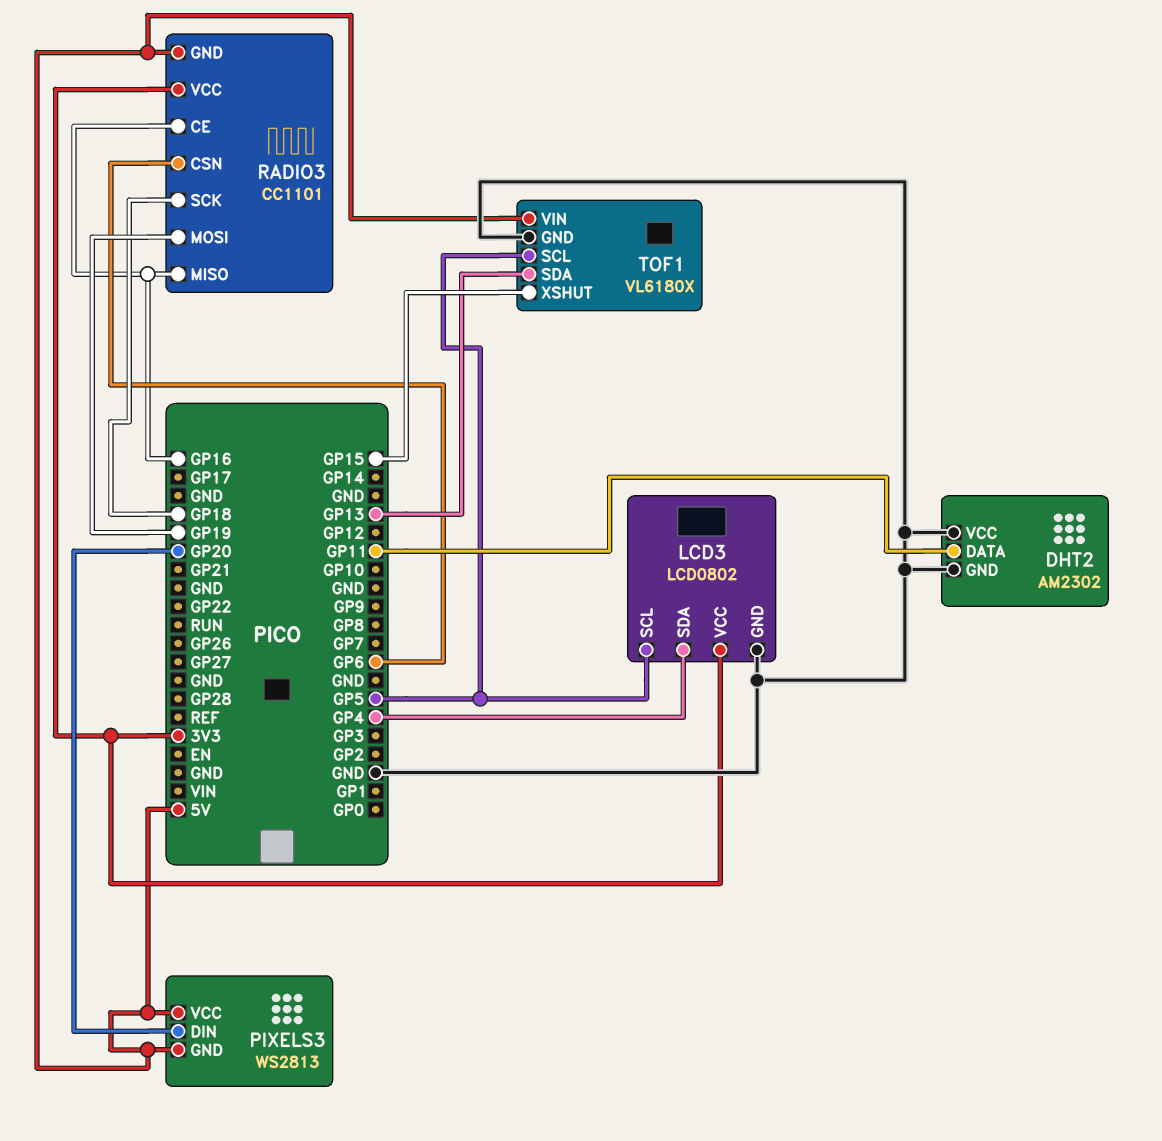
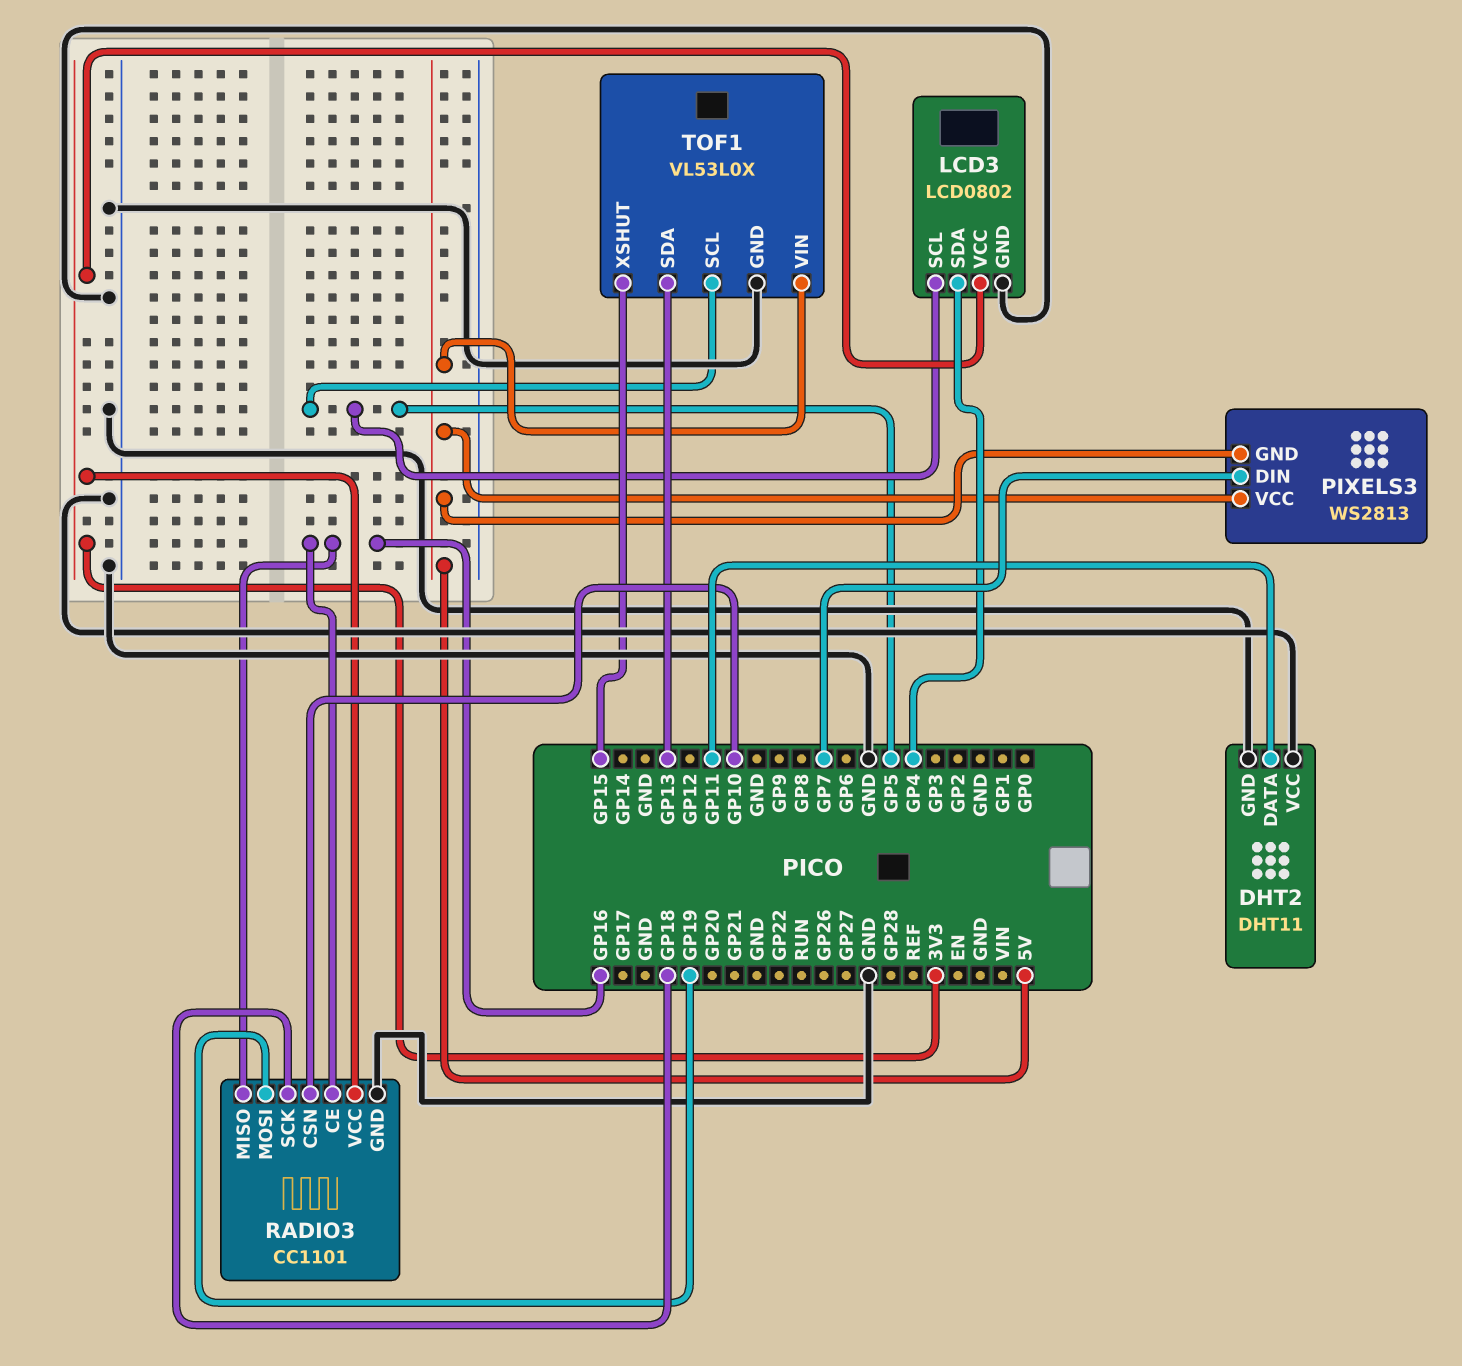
DHT2: AM2302 -> DHT11
PIXELS3 pin DIN: GP20 -> GP7
RADIO3 pin CSN: GP6 -> GP10
RADIO3 pin GND: 5V -> GND
TOF1: VL6180X -> VL53L0X

